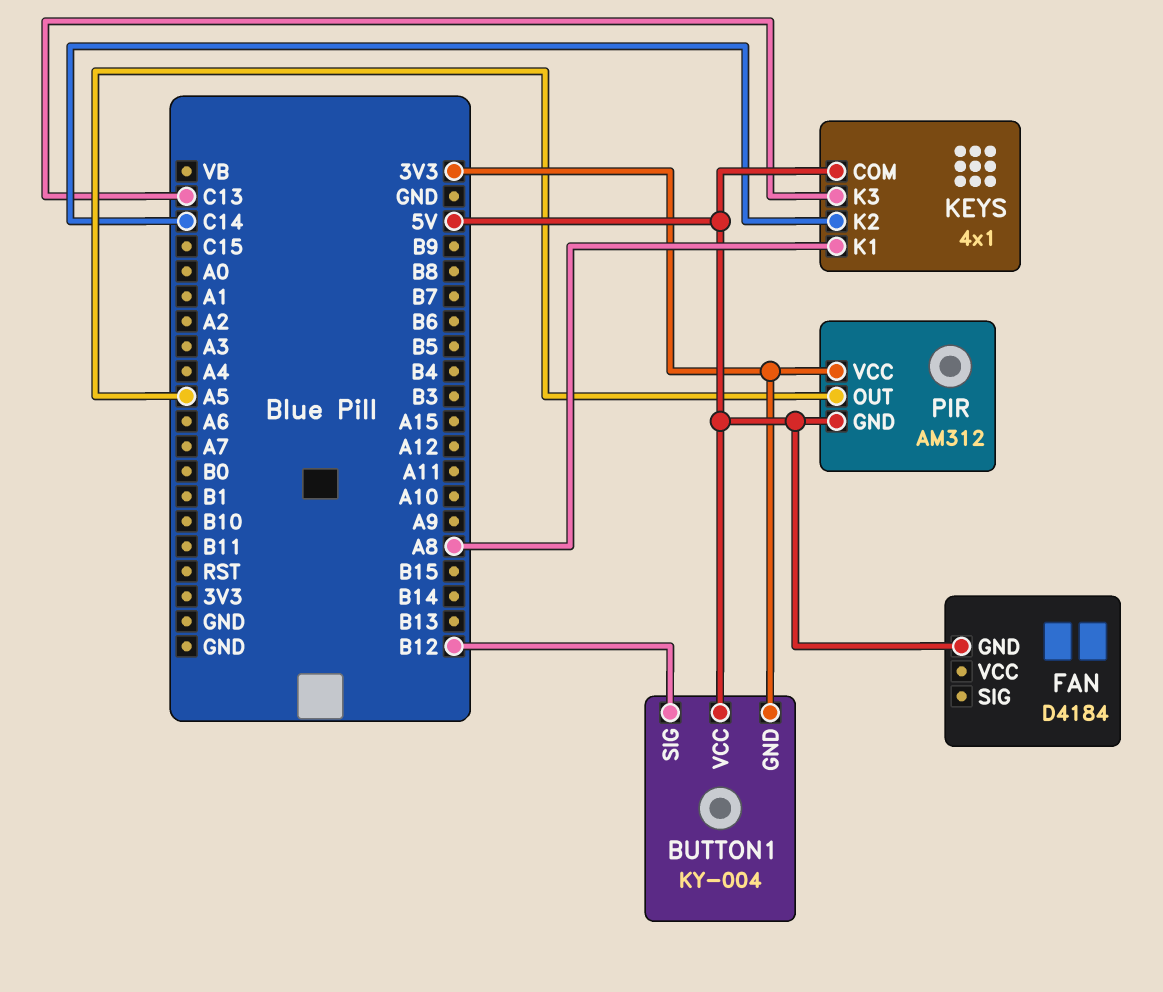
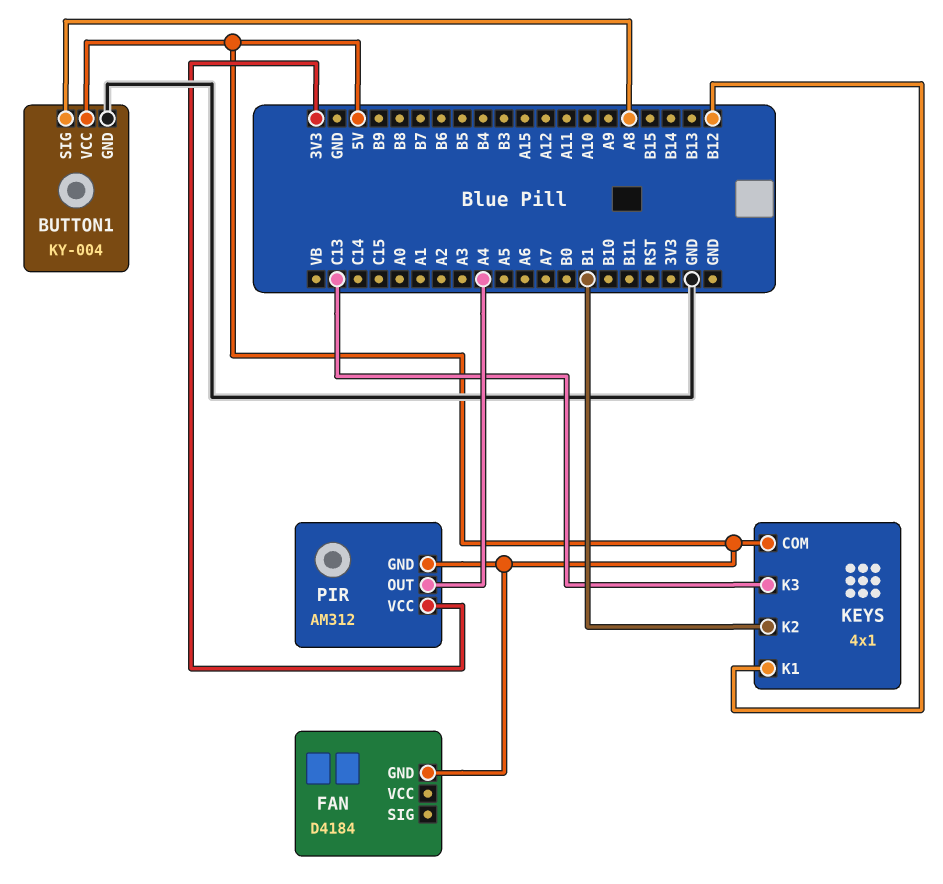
BUTTON1 pin GND: 3V3 -> GND
BUTTON1 pin SIG: B12 -> A8
KEYS pin K1: A8 -> B12
KEYS pin K2: C14 -> B1
PIR pin OUT: A5 -> A4

